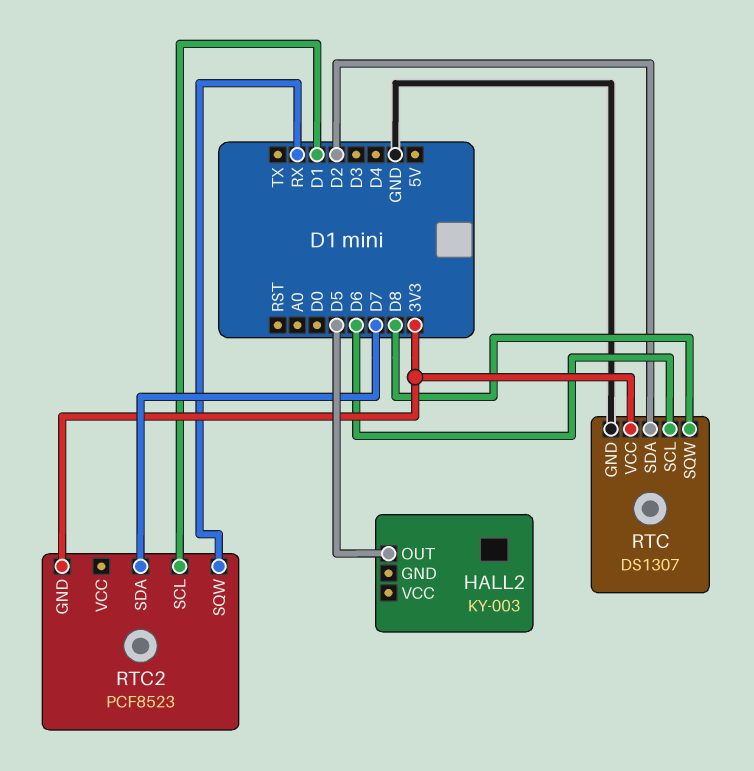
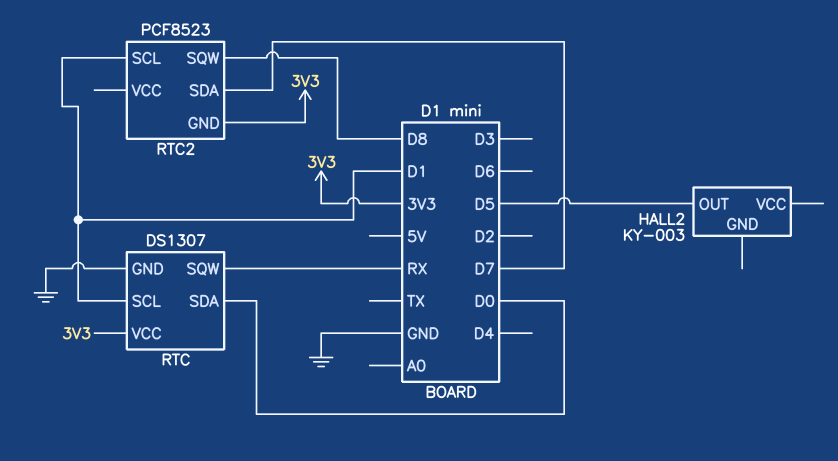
RTC pin SCL: D6 -> D1
RTC pin SDA: D2 -> D0
RTC pin SQW: D8 -> RX
RTC2 pin SQW: RX -> D8

